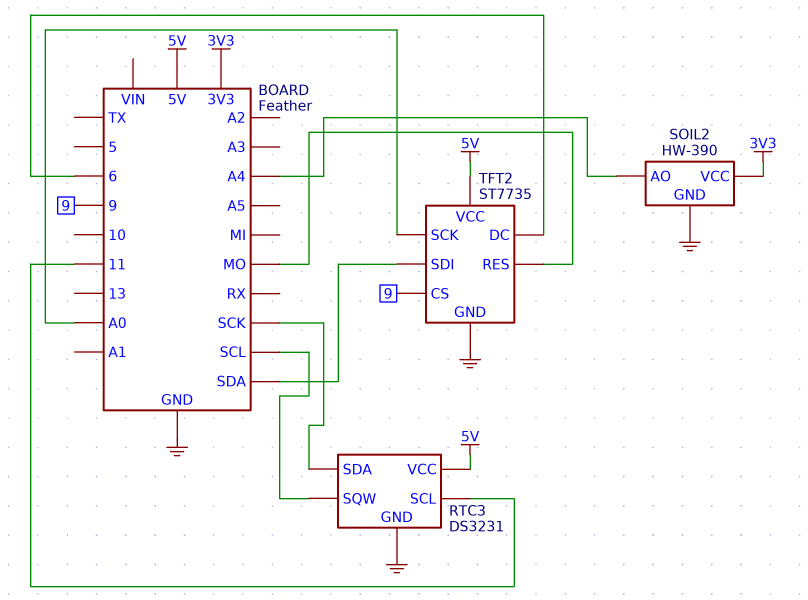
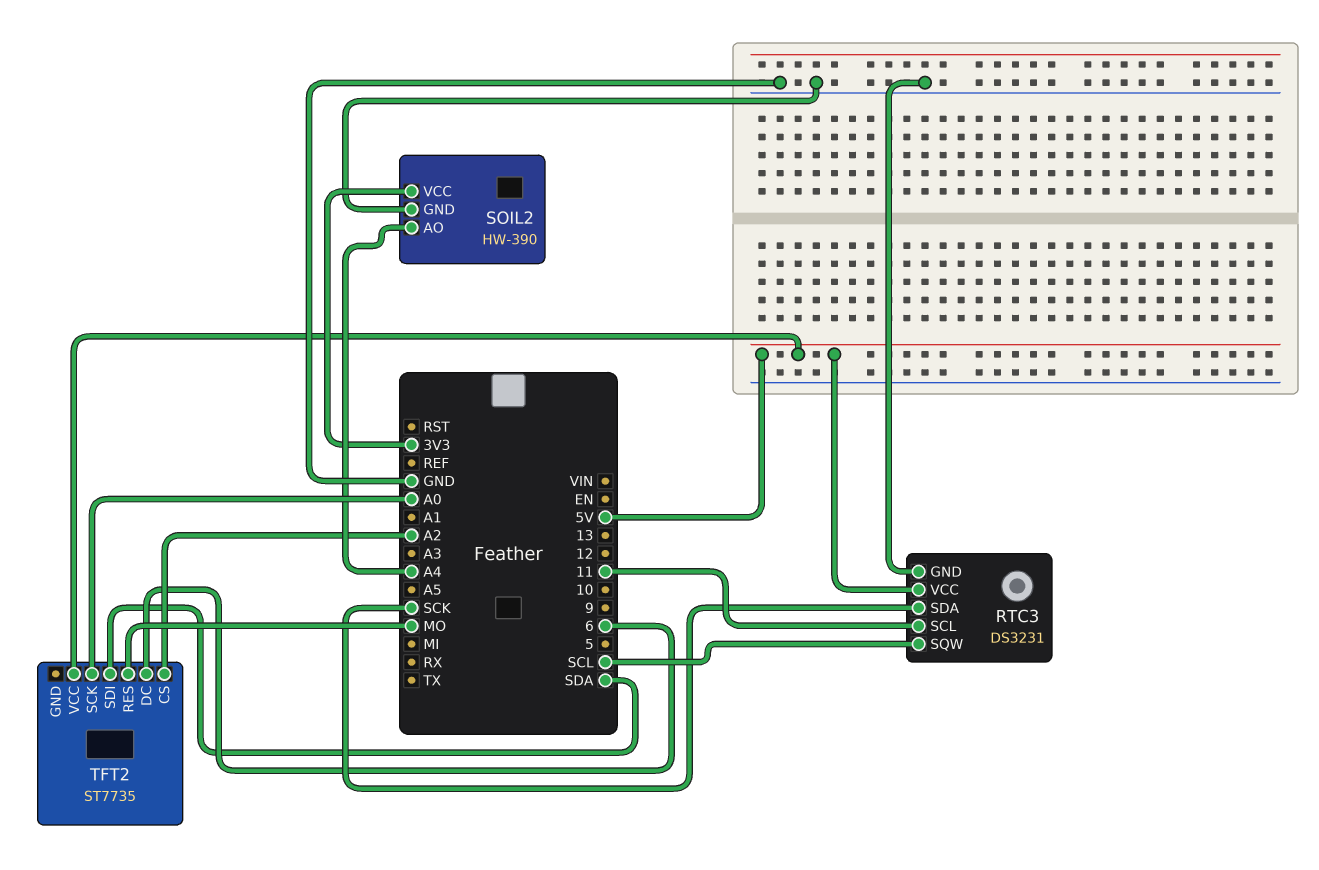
TFT2 pin CS: 9 -> A2
TFT2 pin GND: GND -> none

